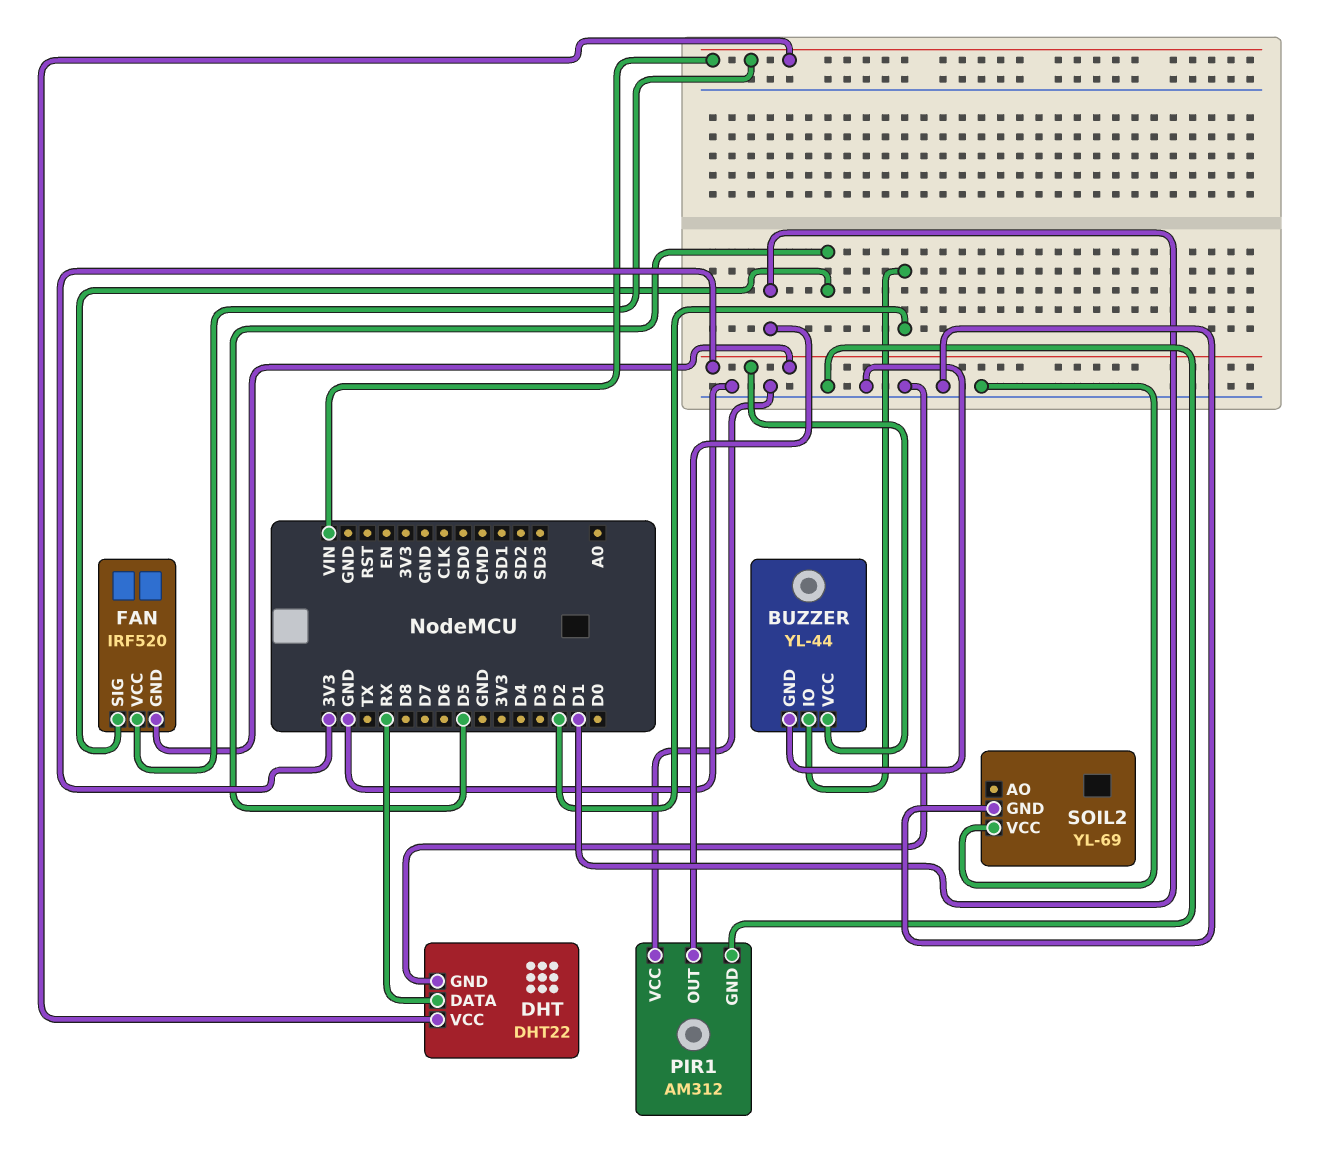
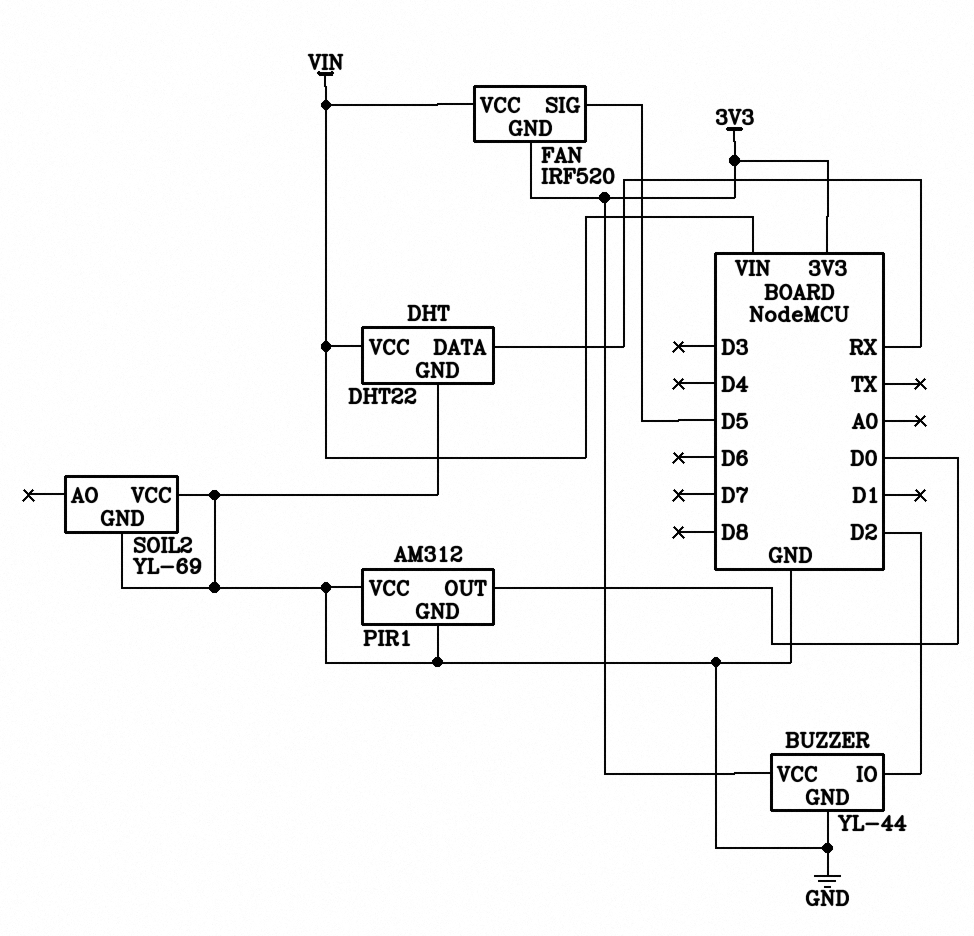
PIR1 pin OUT: D1 -> D0

